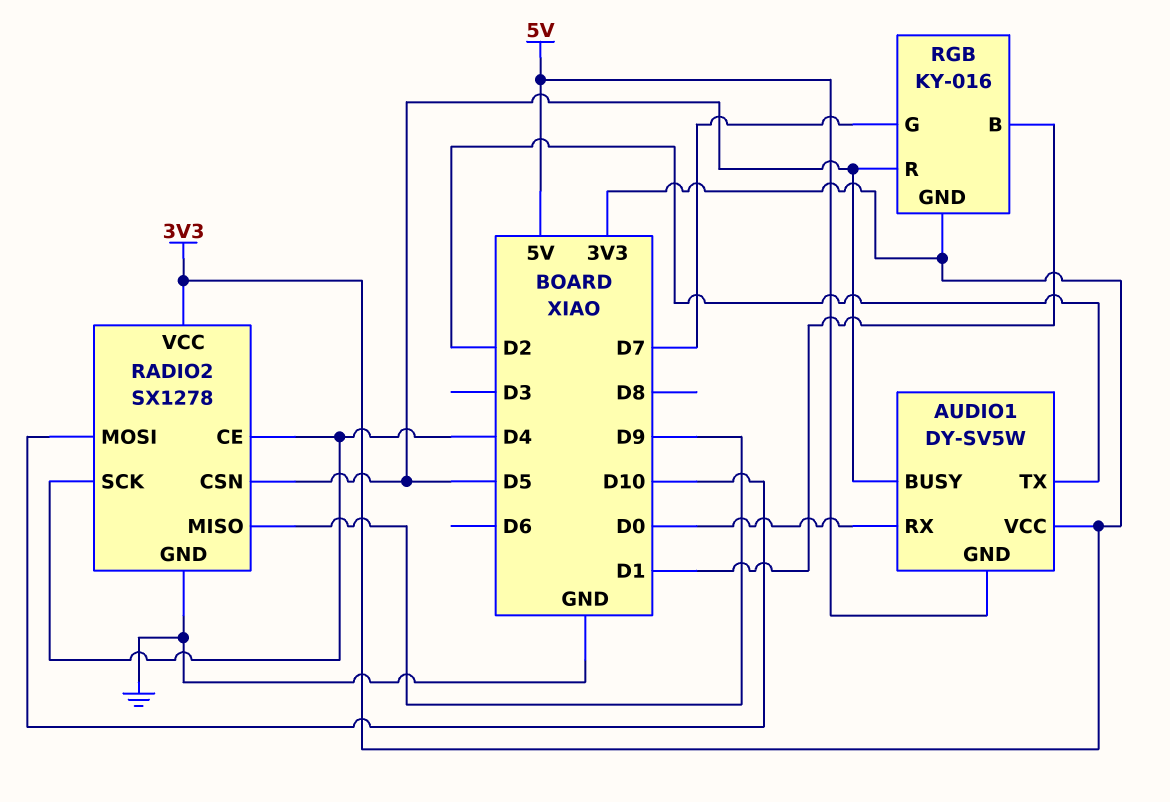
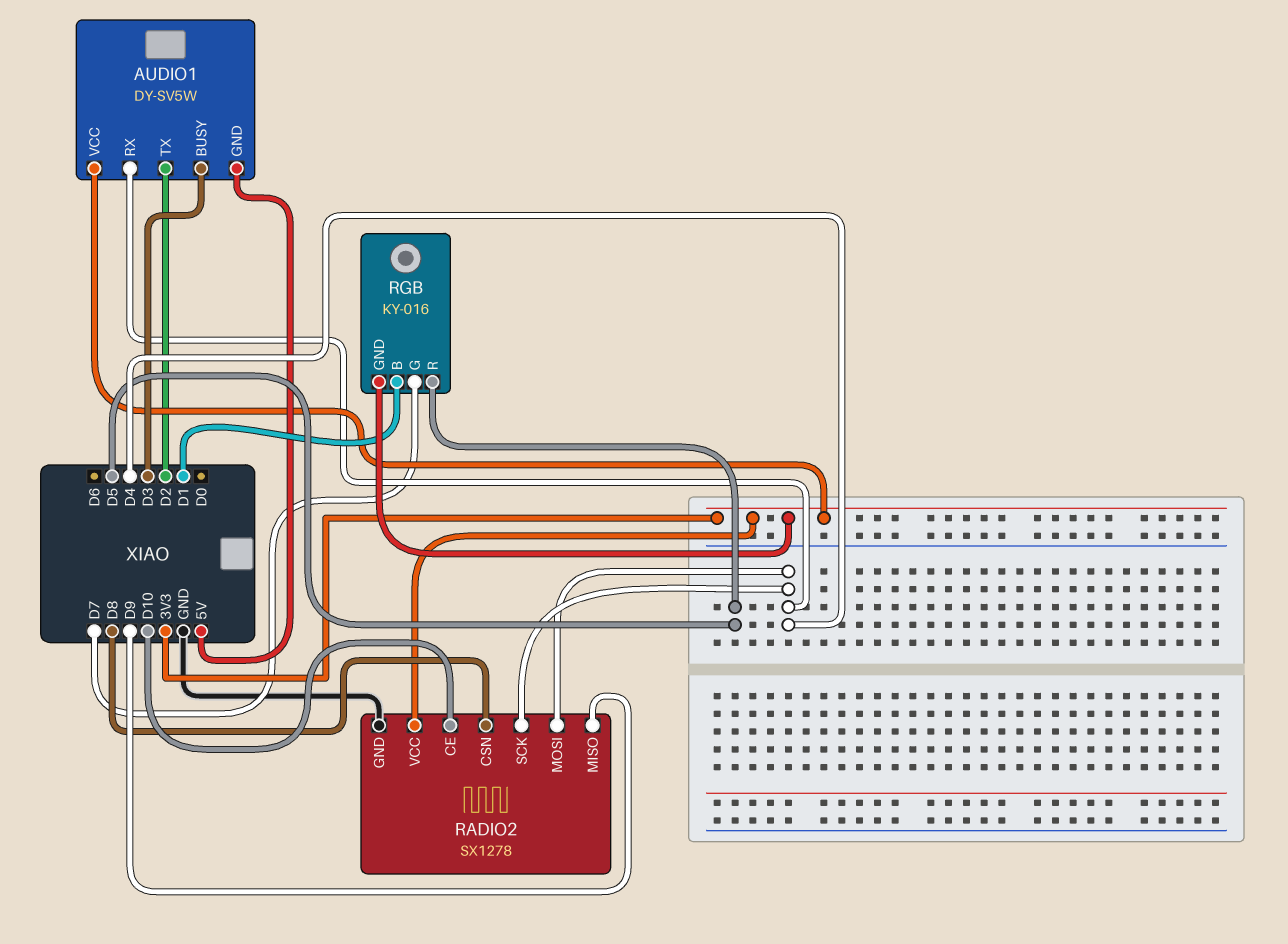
AUDIO1 pin BUSY: D5 -> D3
AUDIO1 pin RX: D0 -> D4
RADIO2 pin CE: D4 -> D10
RADIO2 pin CSN: D5 -> D8
RADIO2 pin MOSI: D10 -> D4

